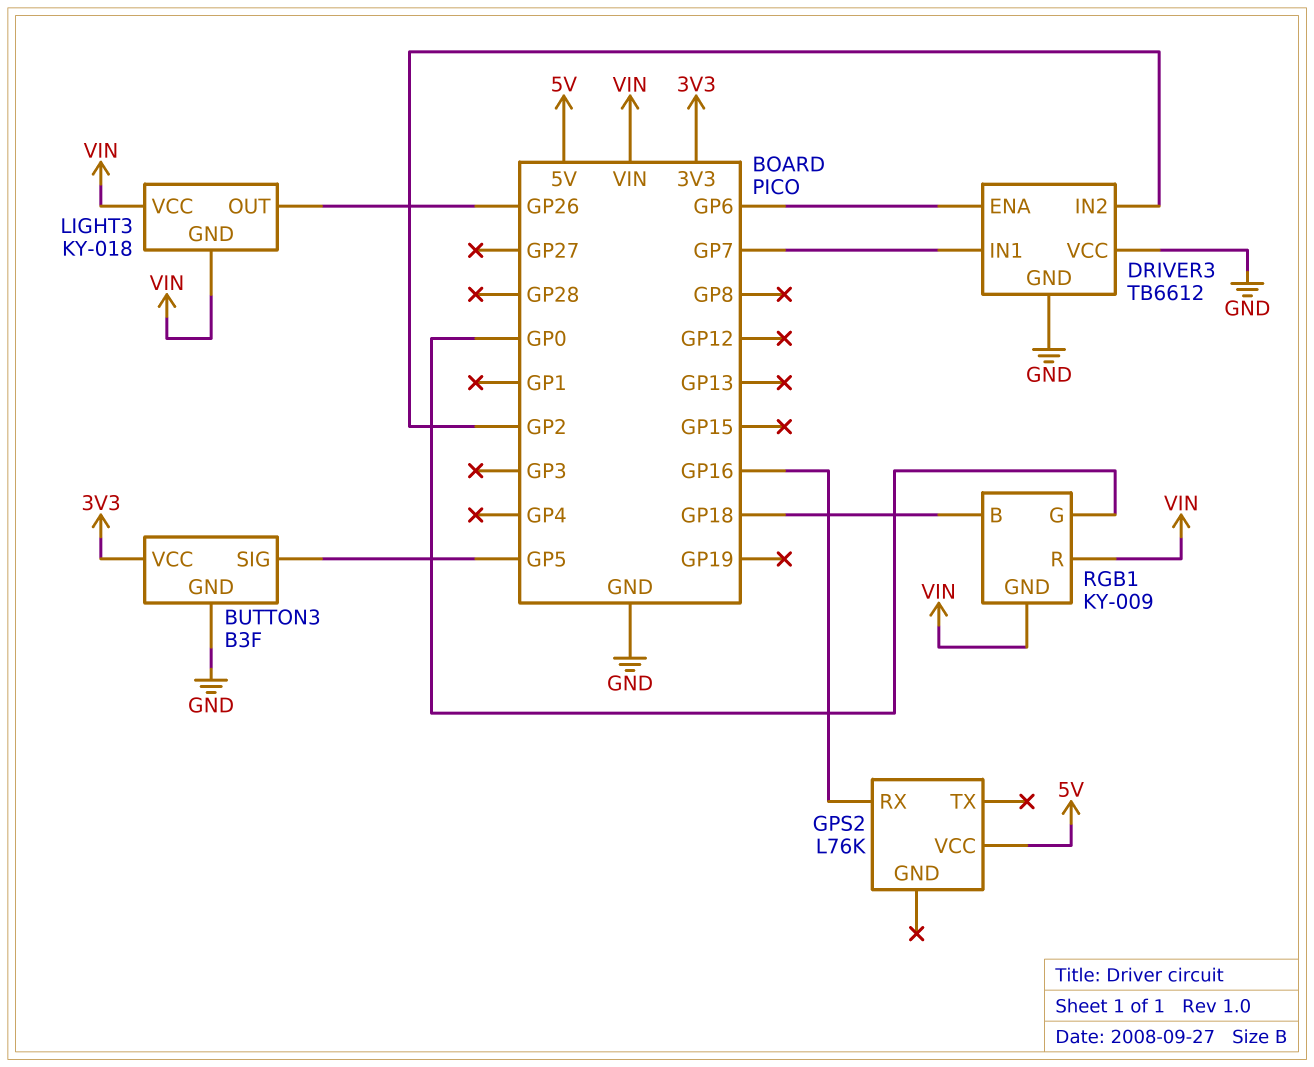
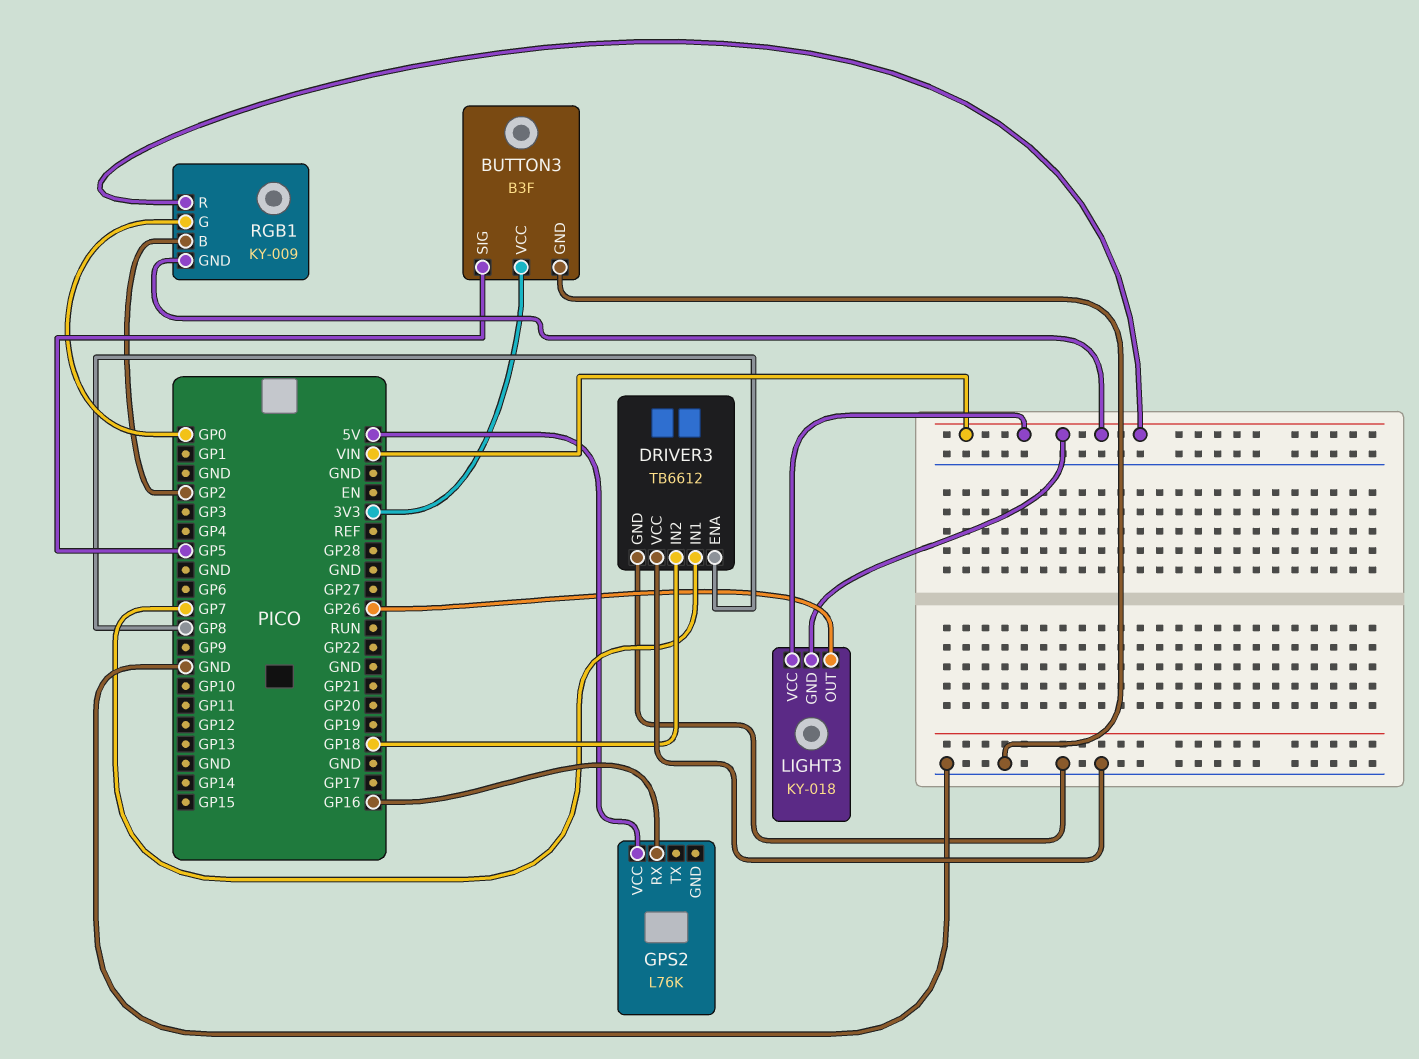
DRIVER3 pin ENA: GP6 -> GP8
DRIVER3 pin IN2: GP2 -> GP18
RGB1 pin B: GP18 -> GP2

